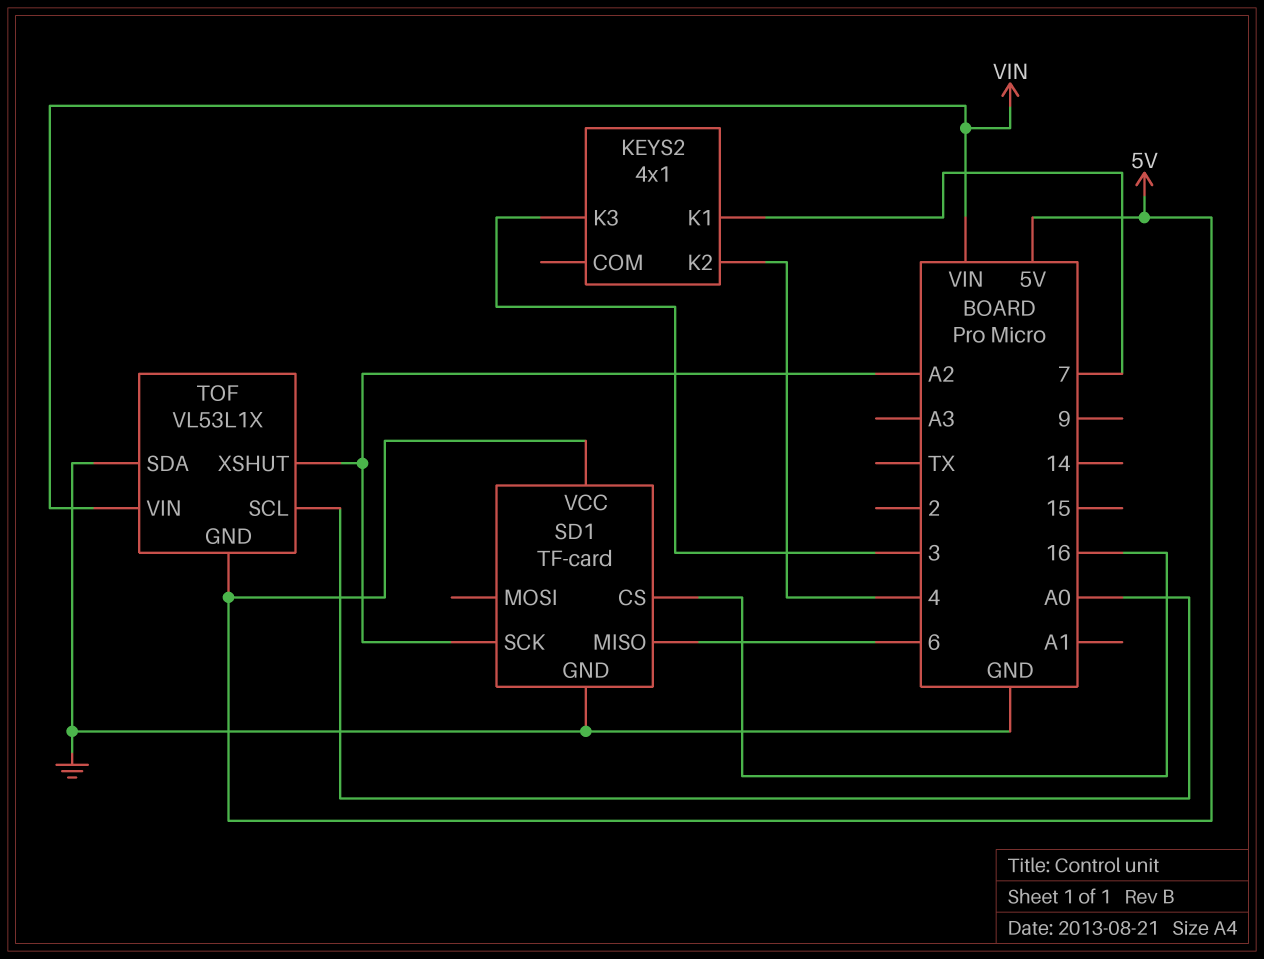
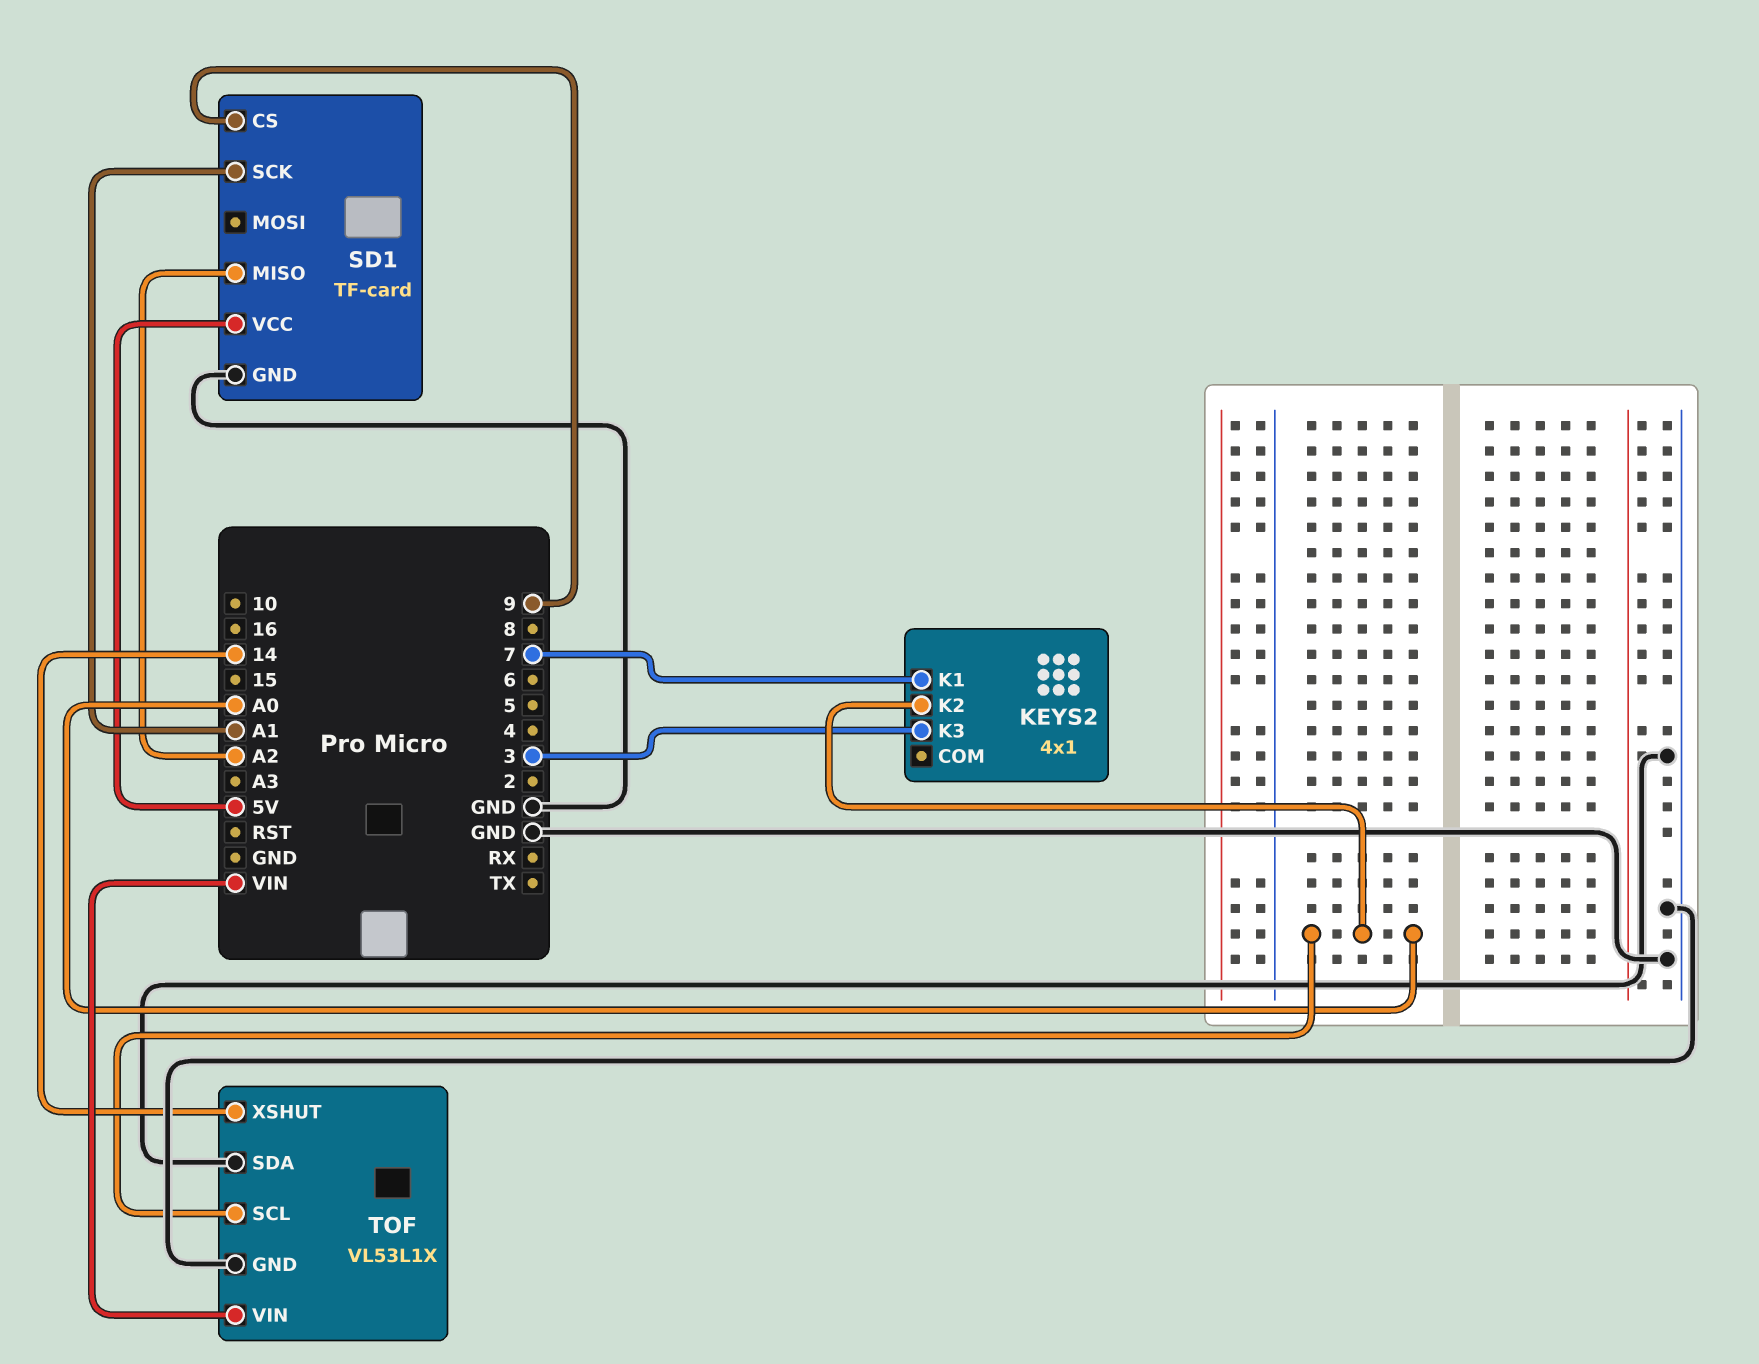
KEYS2 pin K2: 4 -> A0
SD1 pin CS: 16 -> 9
SD1 pin MISO: 6 -> A2
SD1 pin SCK: A2 -> A1
TOF pin GND: 5V -> GND
TOF pin XSHUT: A2 -> 14

